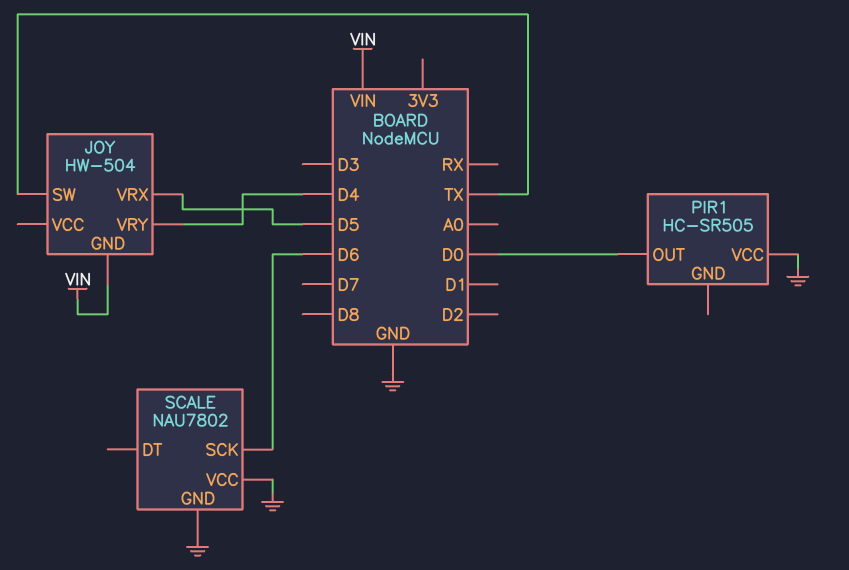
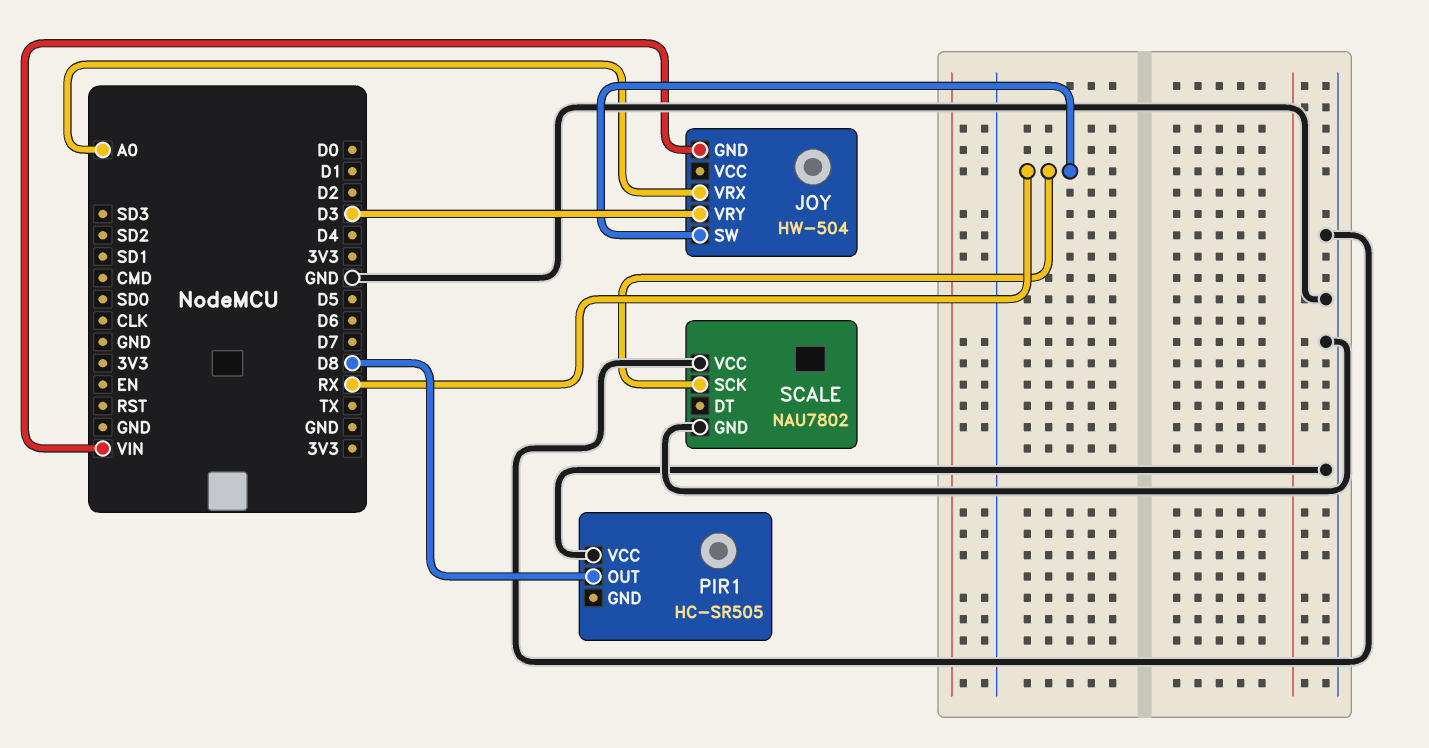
JOY pin SW: TX -> RX
JOY pin VRX: D5 -> A0
JOY pin VRY: D4 -> D3
PIR1 pin OUT: D0 -> D8
SCALE pin SCK: D6 -> RX

